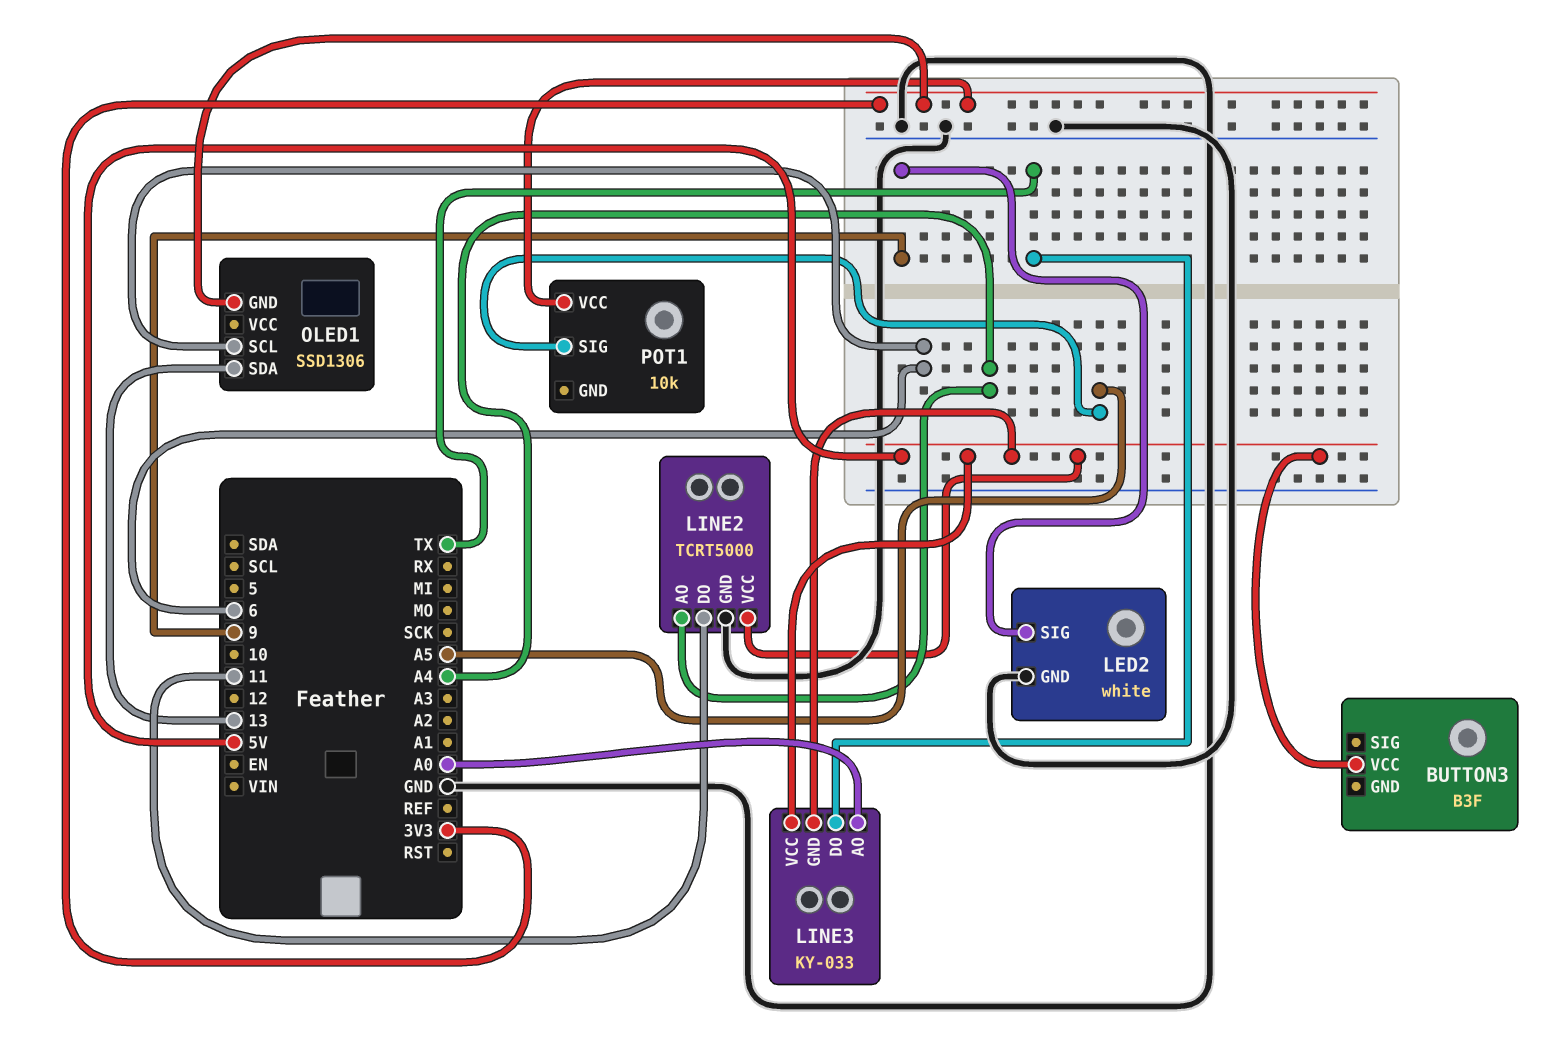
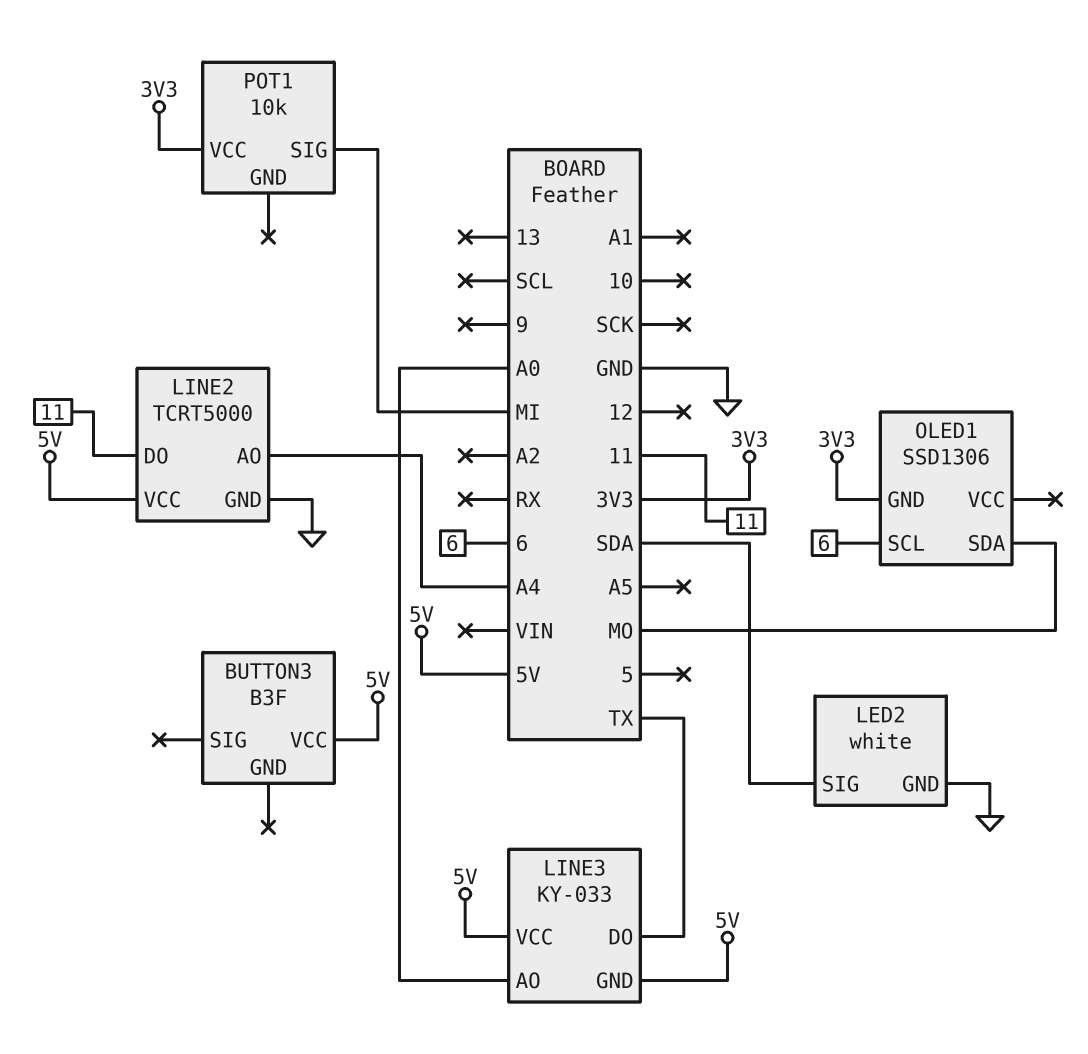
LED2 pin SIG: 9 -> SDA
OLED1 pin SDA: 13 -> MO
POT1 pin SIG: A5 -> MI

